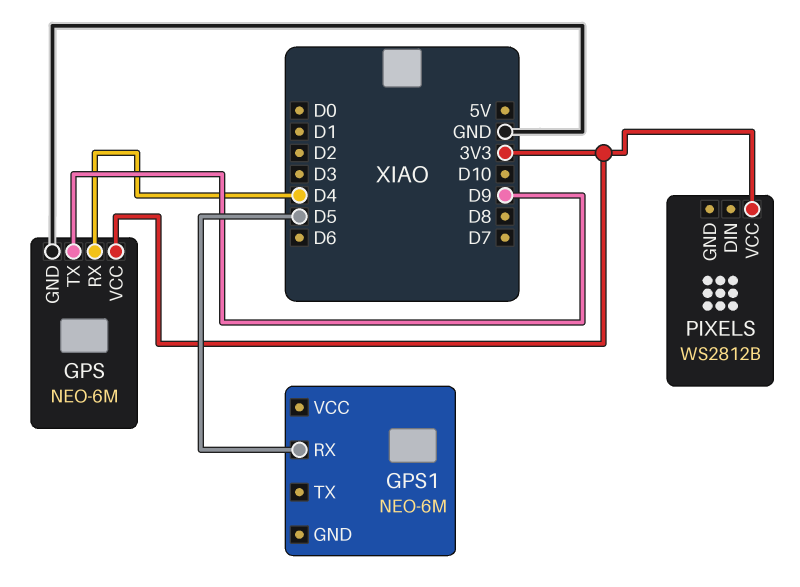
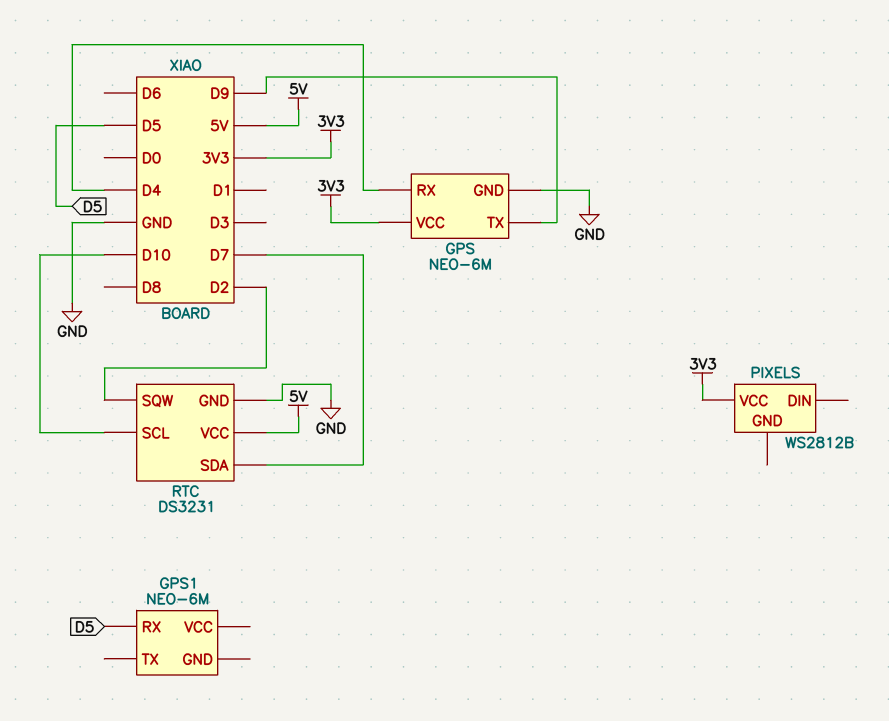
RTC: none -> DS3231
RTC pin GND: none -> GND
RTC pin SCL: none -> D10
RTC pin SDA: none -> D7
RTC pin SQW: none -> D2
RTC pin VCC: none -> 5V

